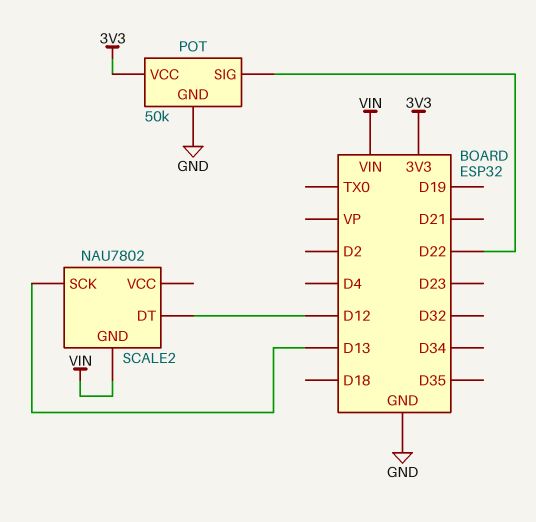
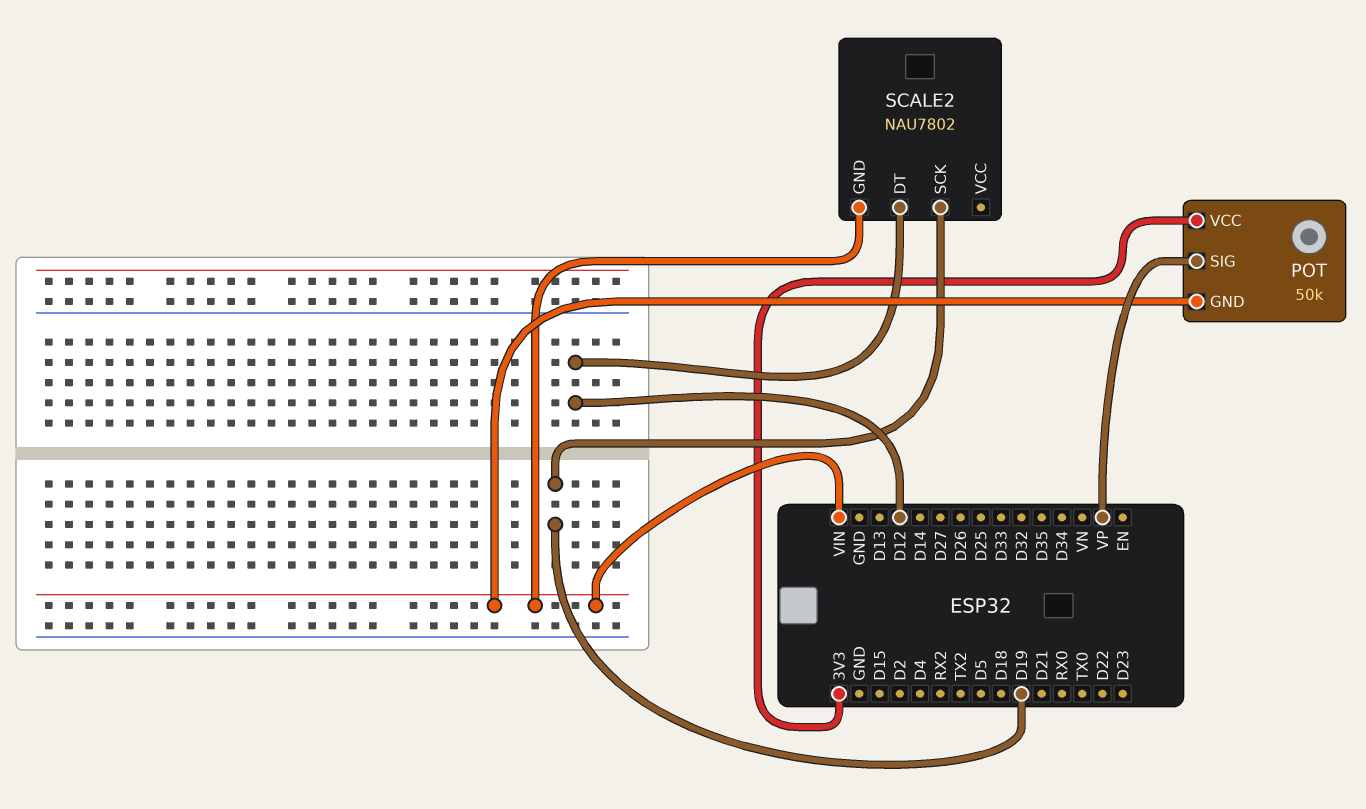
POT pin GND: GND -> VIN
POT pin SIG: D22 -> VP
SCALE2 pin SCK: D13 -> D19

